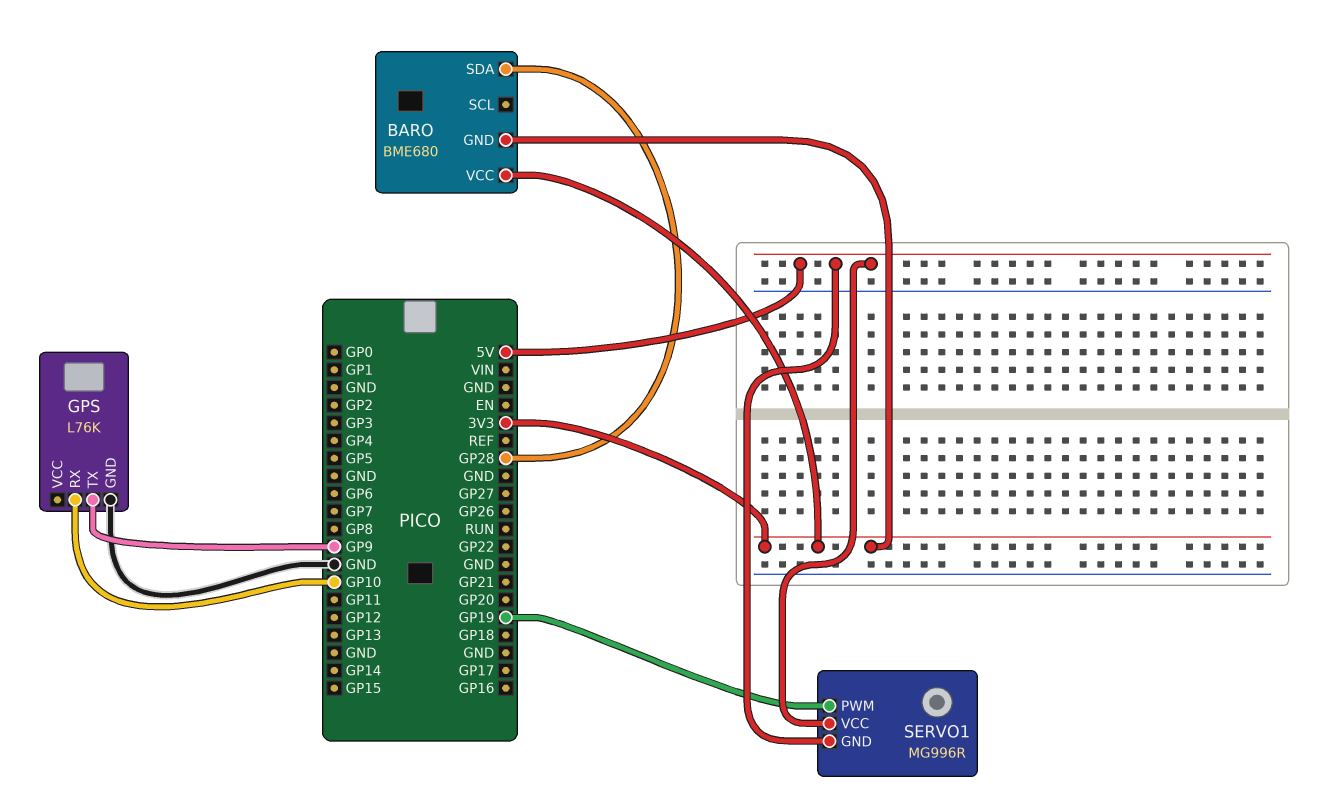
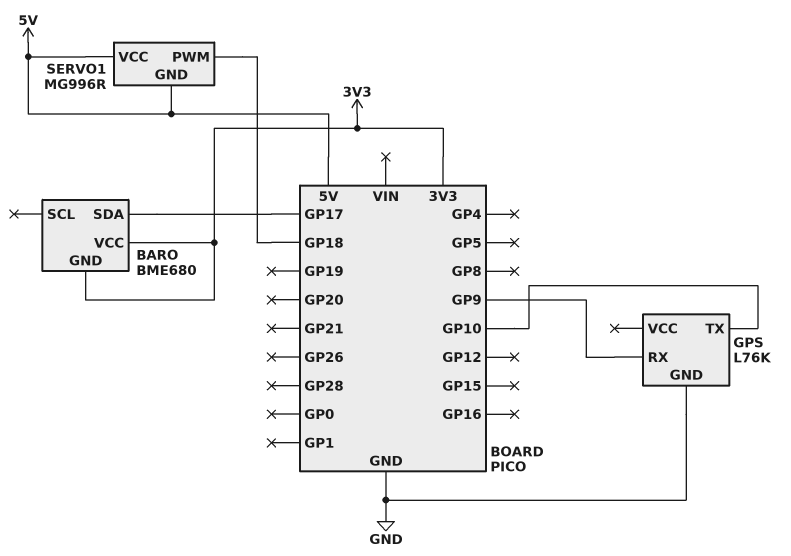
BARO pin SDA: GP28 -> GP17
GPS pin RX: GP10 -> GP9
GPS pin TX: GP9 -> GP10
SERVO1 pin PWM: GP19 -> GP18

